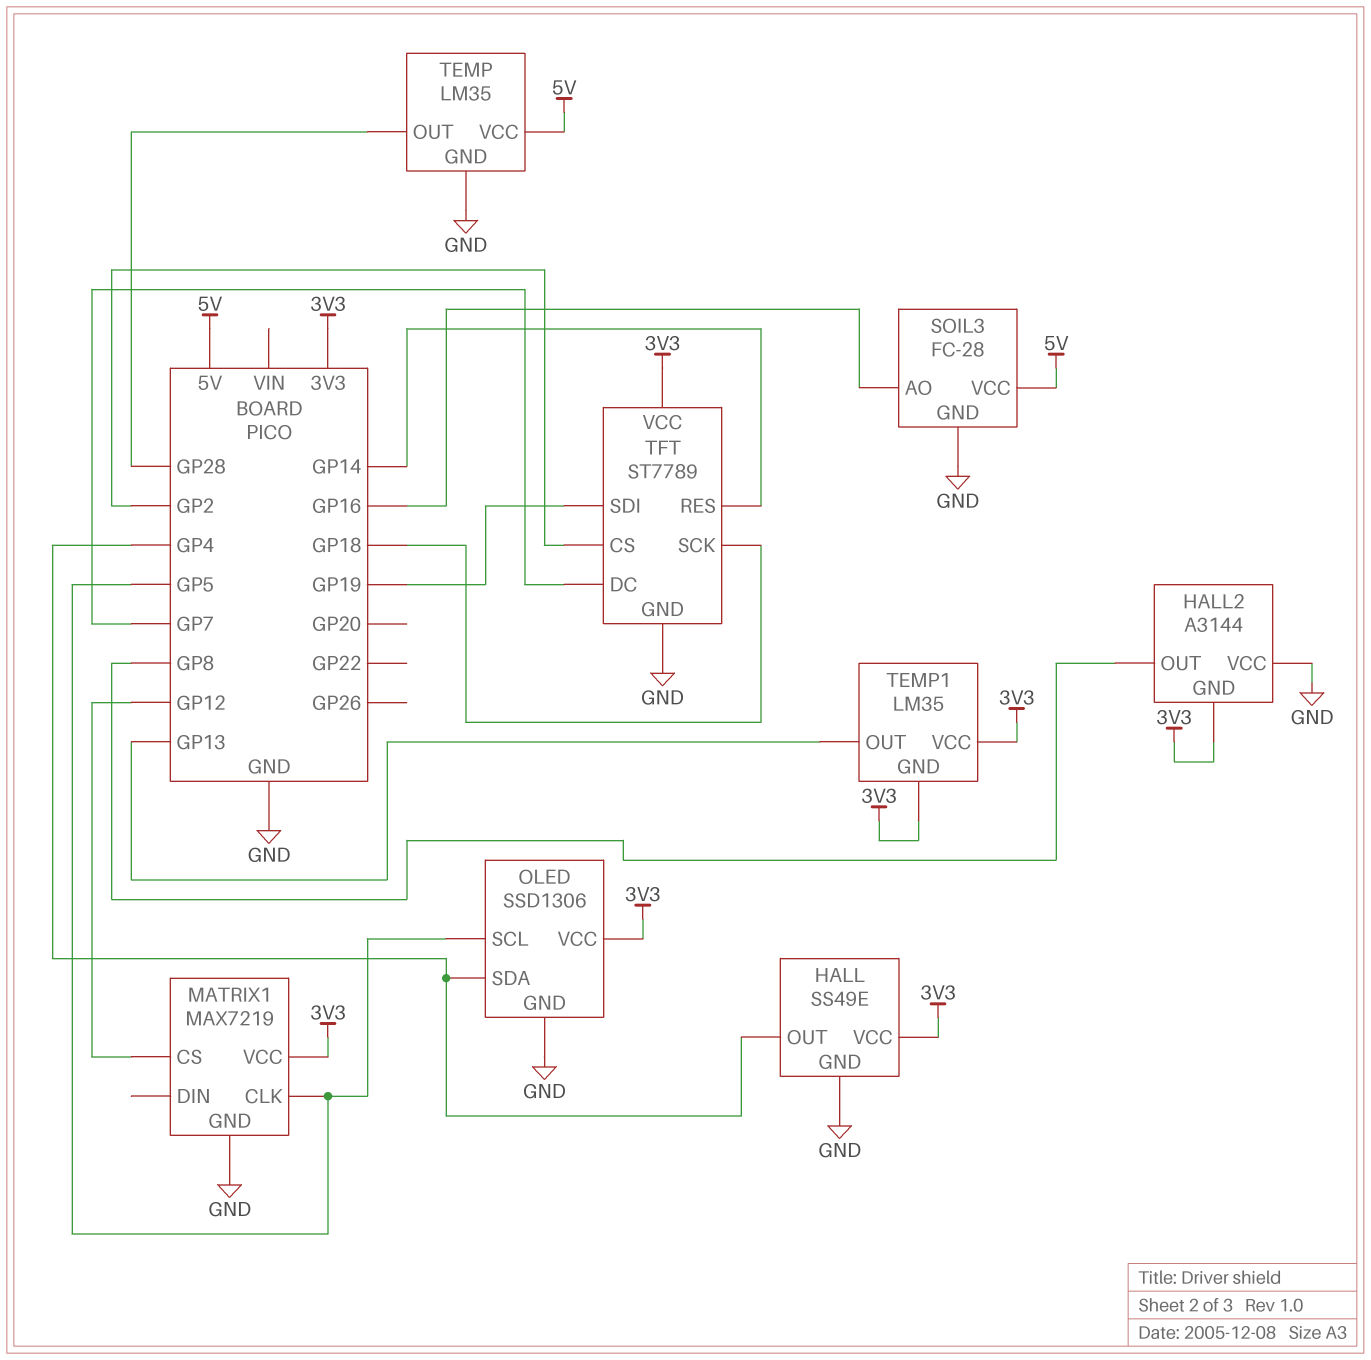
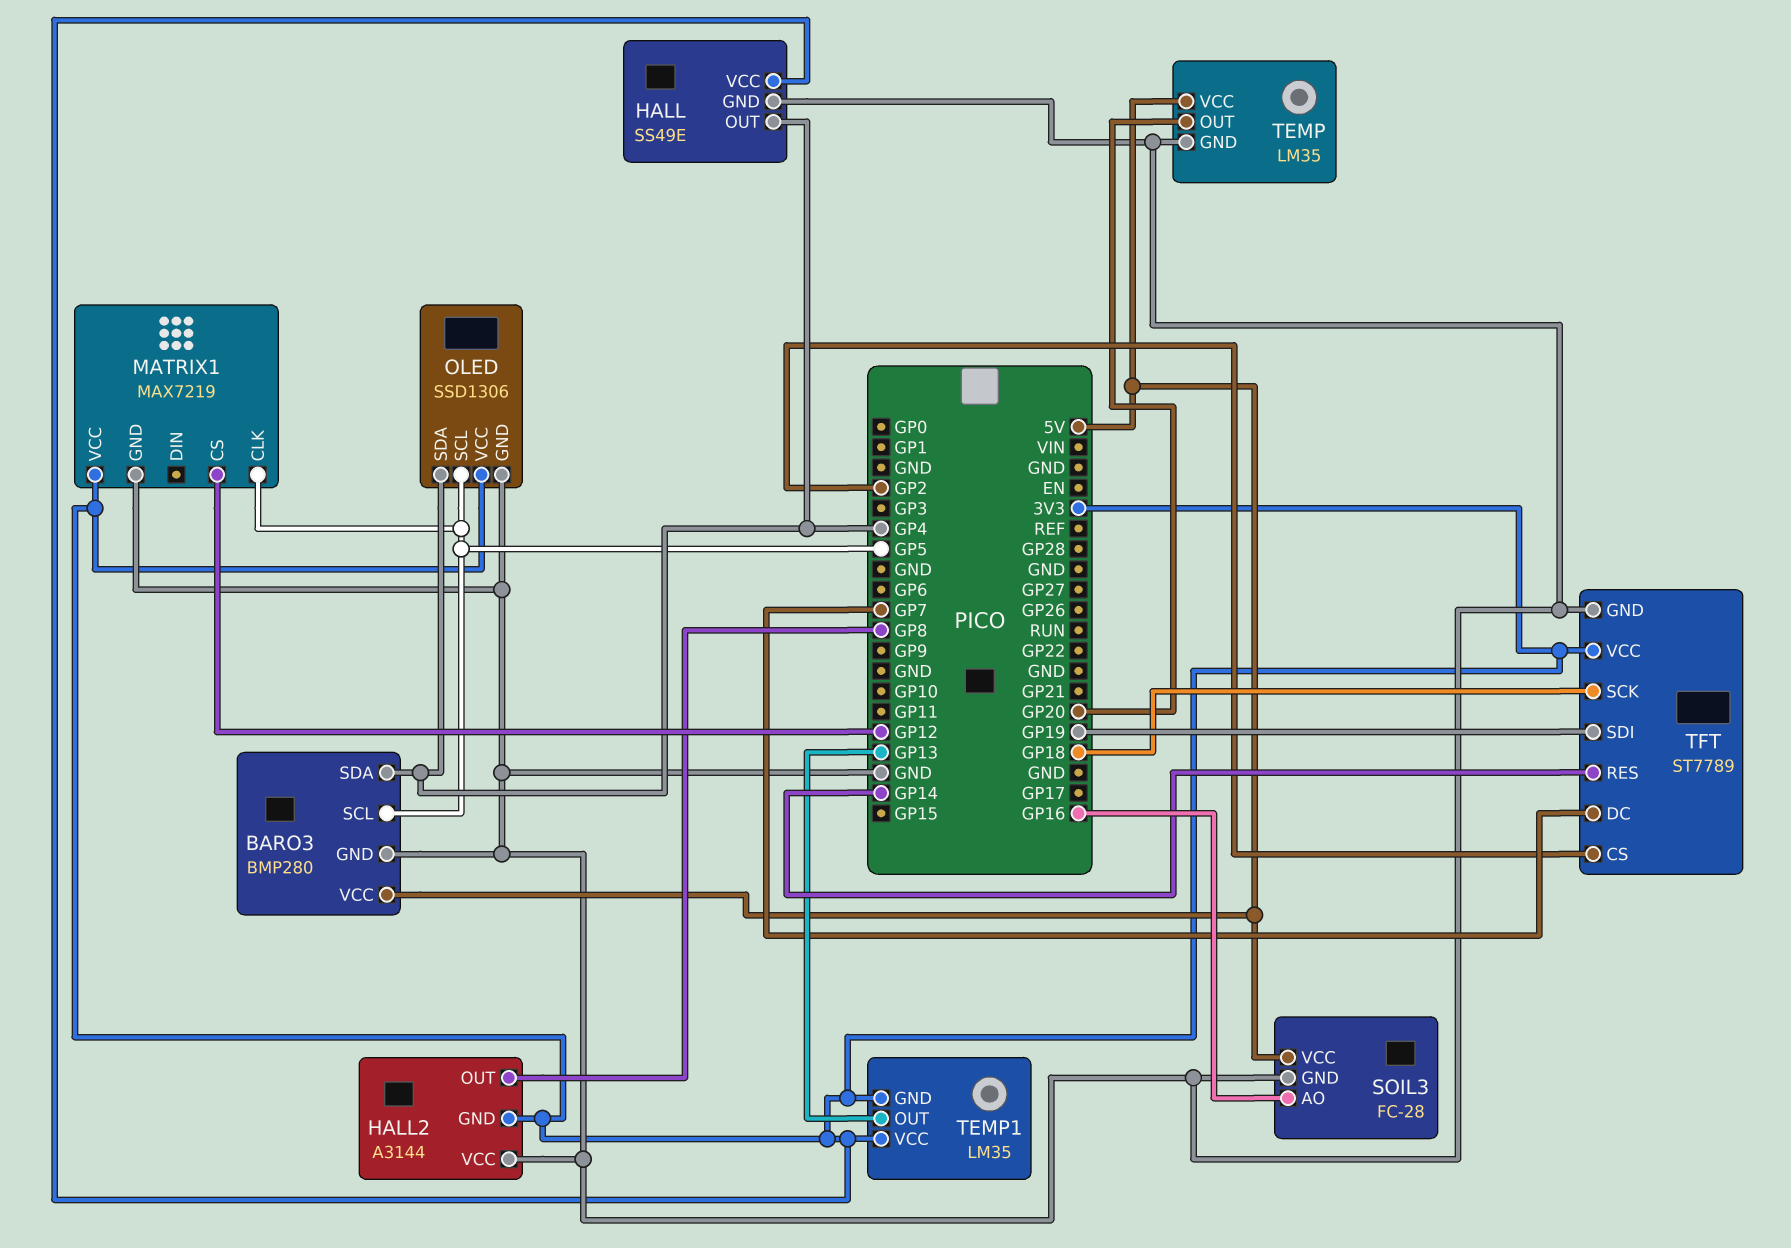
BARO3: none -> BMP280
BARO3 pin GND: none -> GND
BARO3 pin SCL: none -> GP5
BARO3 pin SDA: none -> GP4
BARO3 pin VCC: none -> 5V
TEMP pin OUT: GP28 -> GP20

